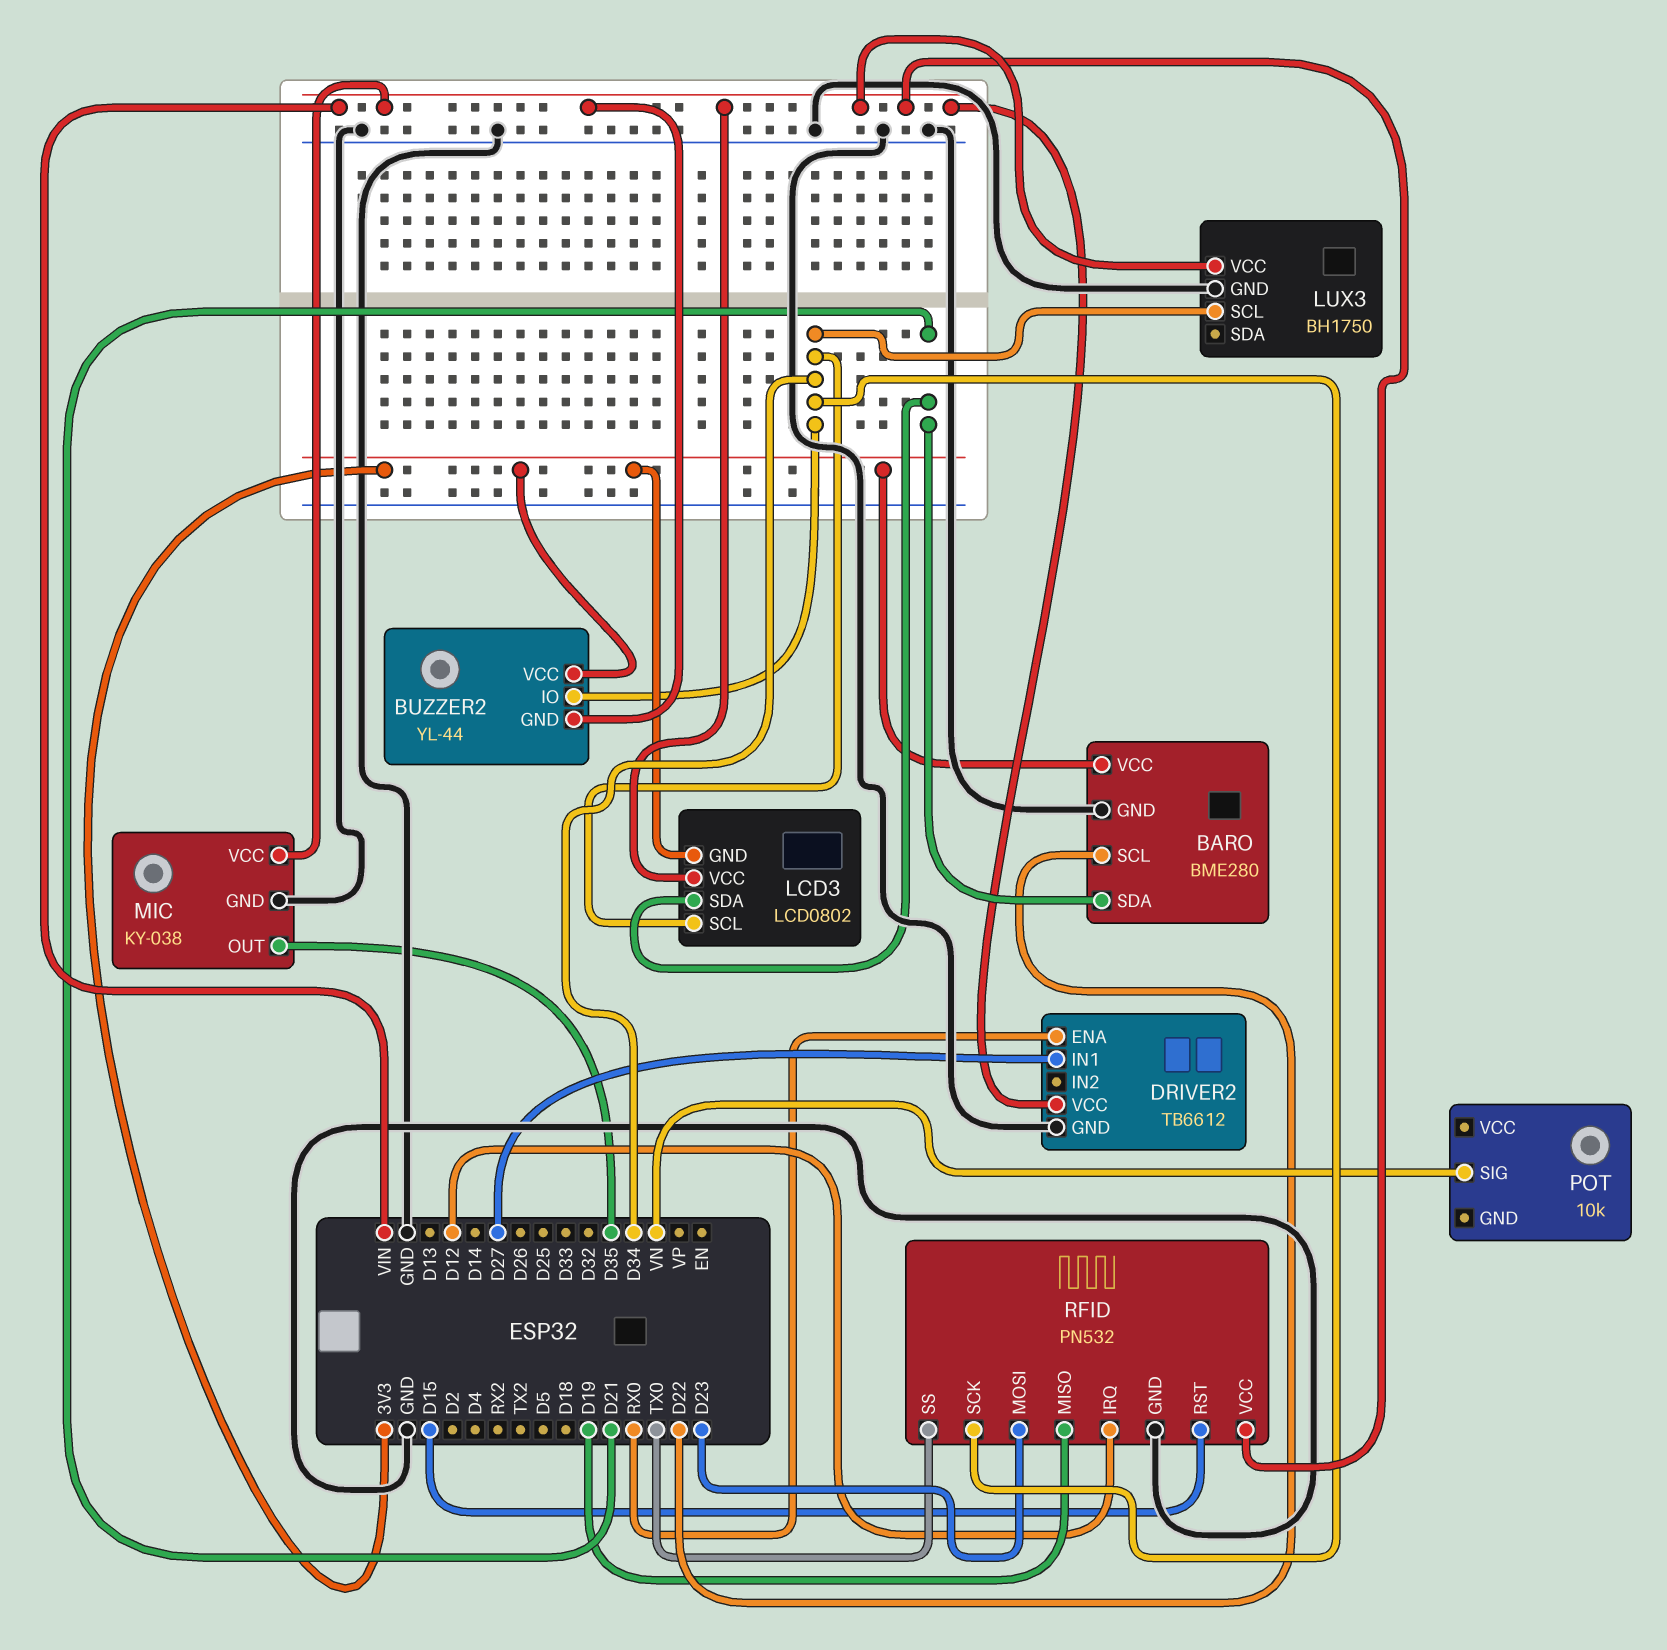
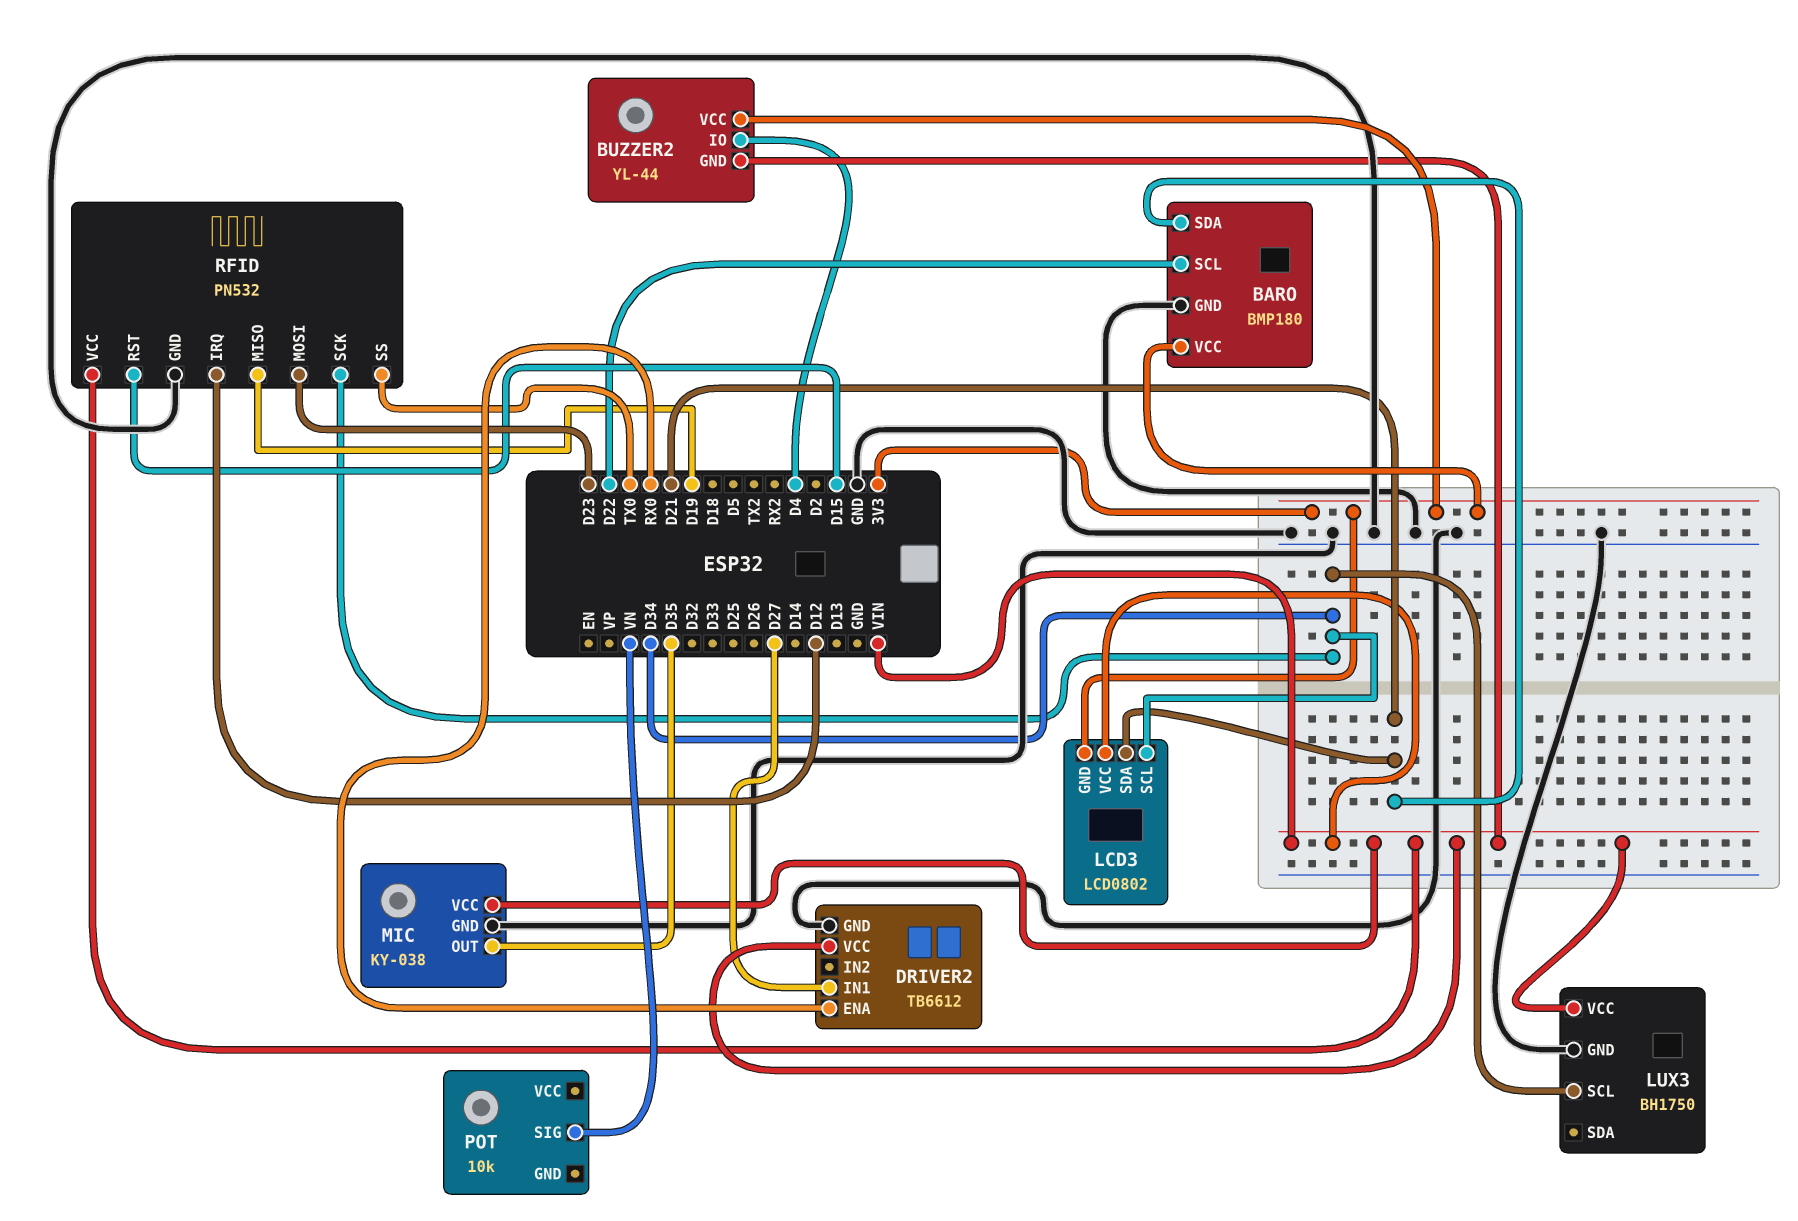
BARO: BME280 -> BMP180
BUZZER2 pin IO: D34 -> D4

